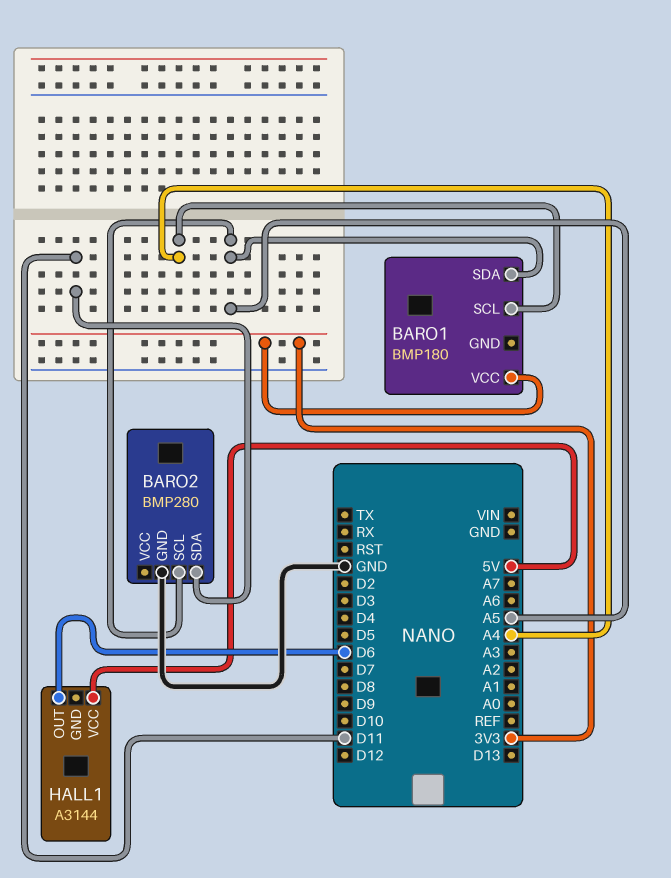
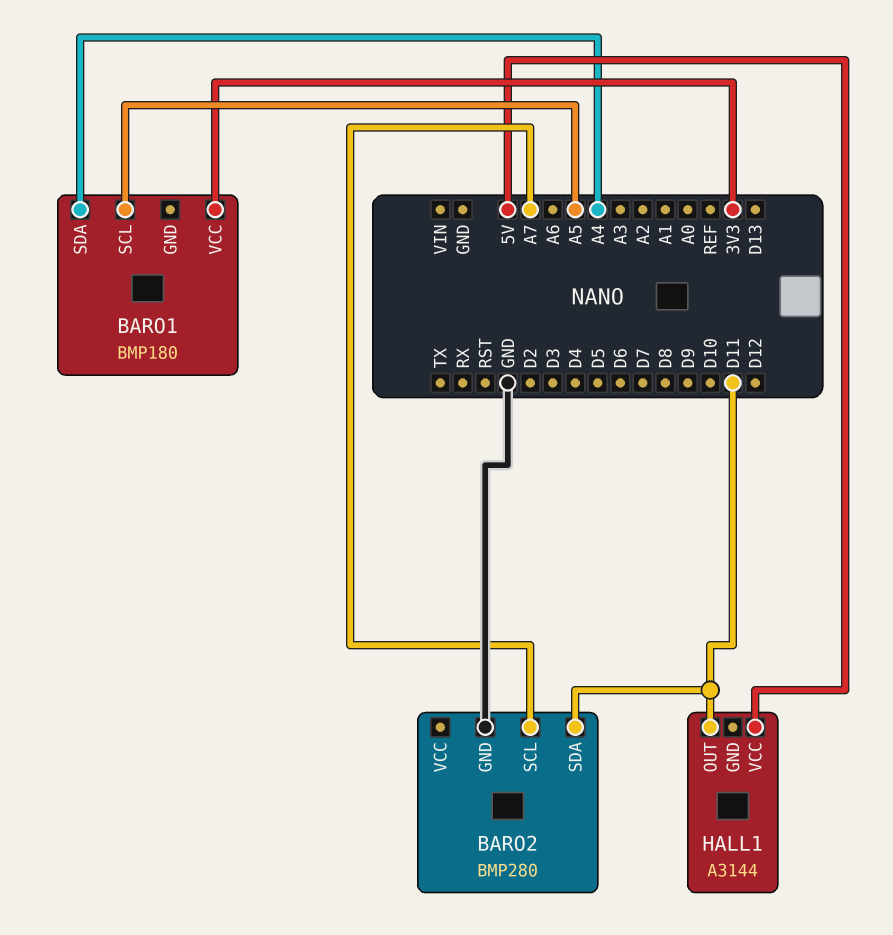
BARO1 pin SCL: A4 -> A5
BARO1 pin SDA: A5 -> A4
BARO2 pin SCL: A5 -> A7
HALL1 pin OUT: D6 -> D11

